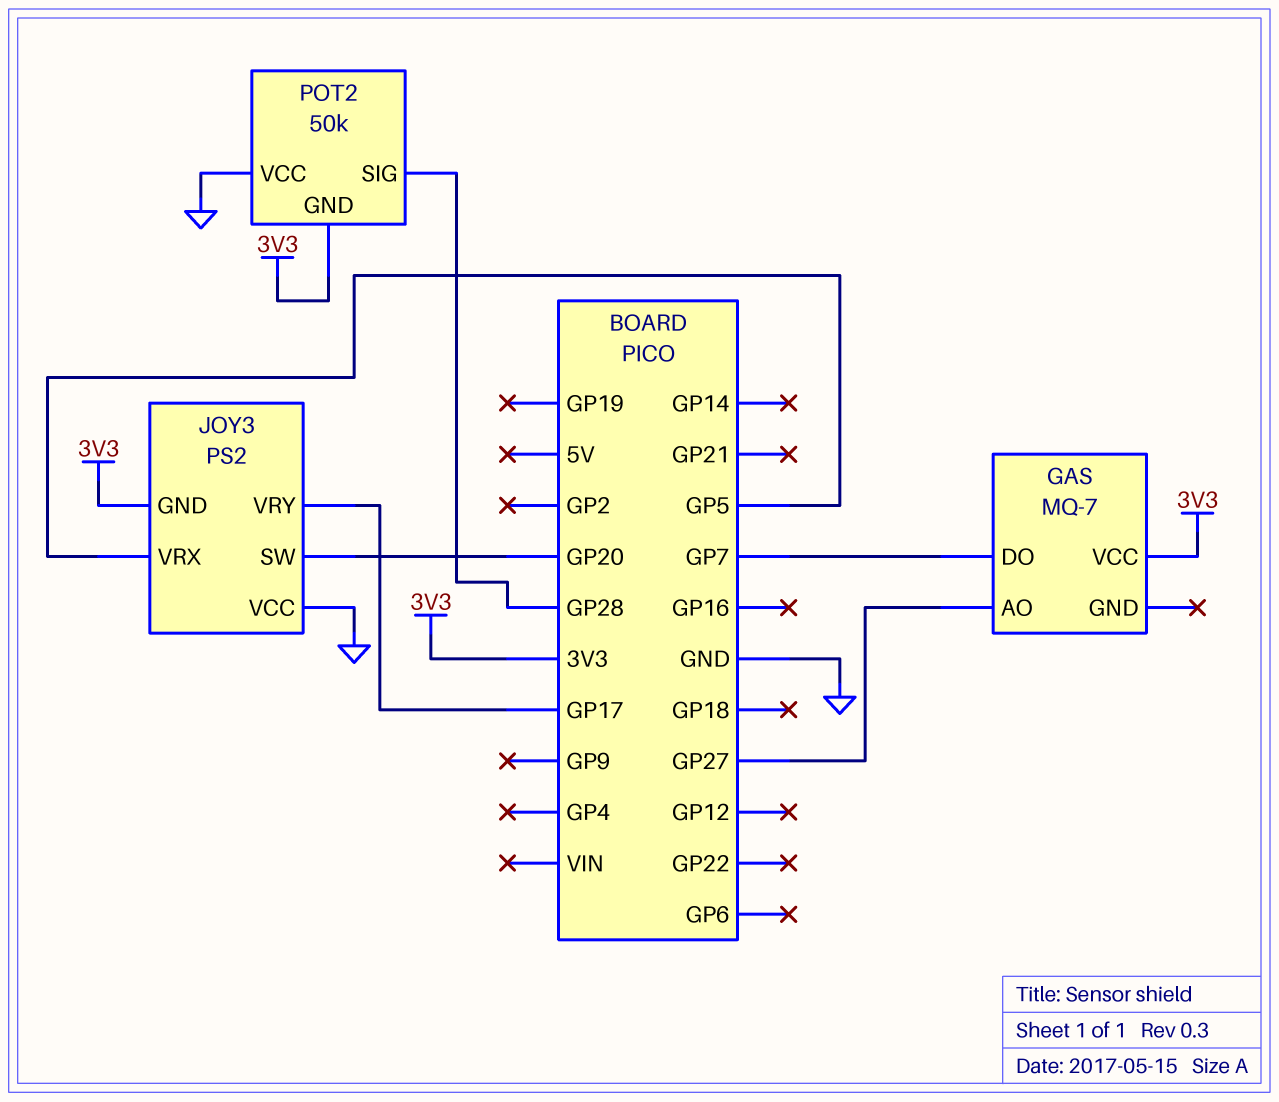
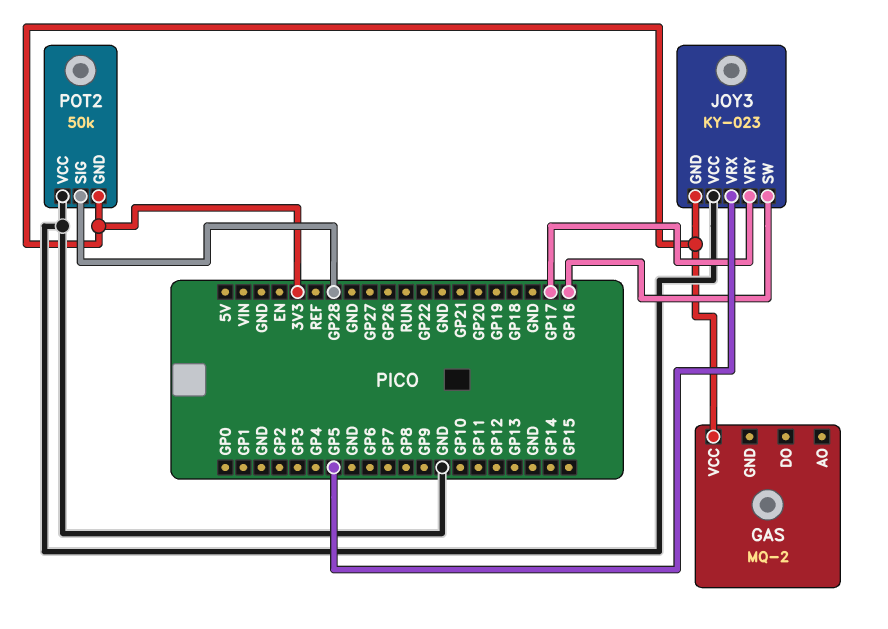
GAS: MQ-7 -> MQ-2
GAS pin AO: GP27 -> none
GAS pin DO: GP7 -> none
JOY3: PS2 -> KY-023
JOY3 pin SW: GP20 -> GP16

